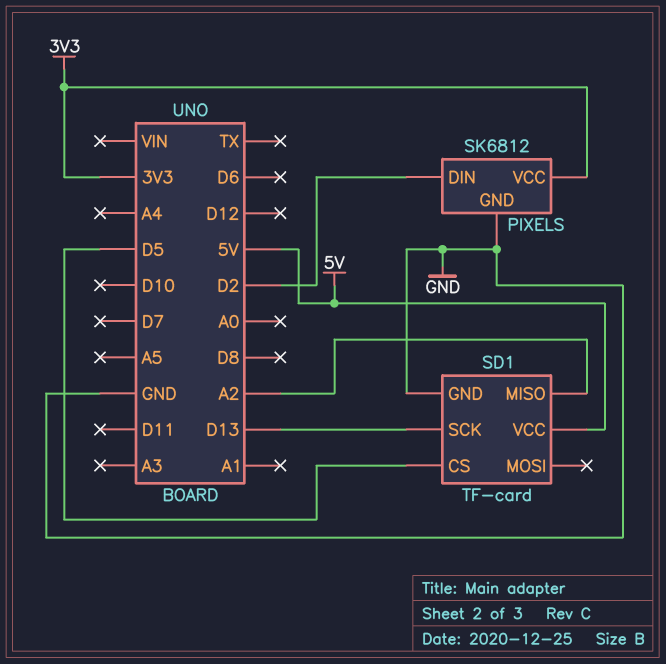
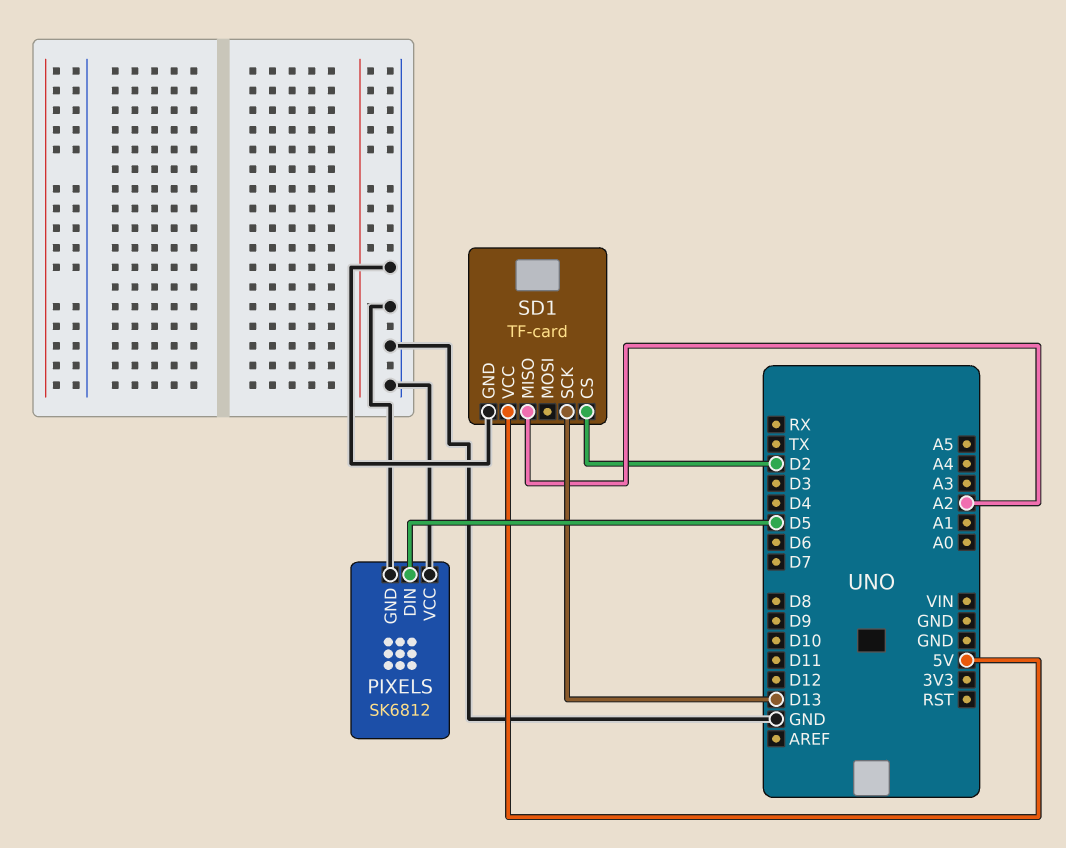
PIXELS pin DIN: D2 -> D5
PIXELS pin VCC: 3V3 -> GND
SD1 pin CS: D5 -> D2

